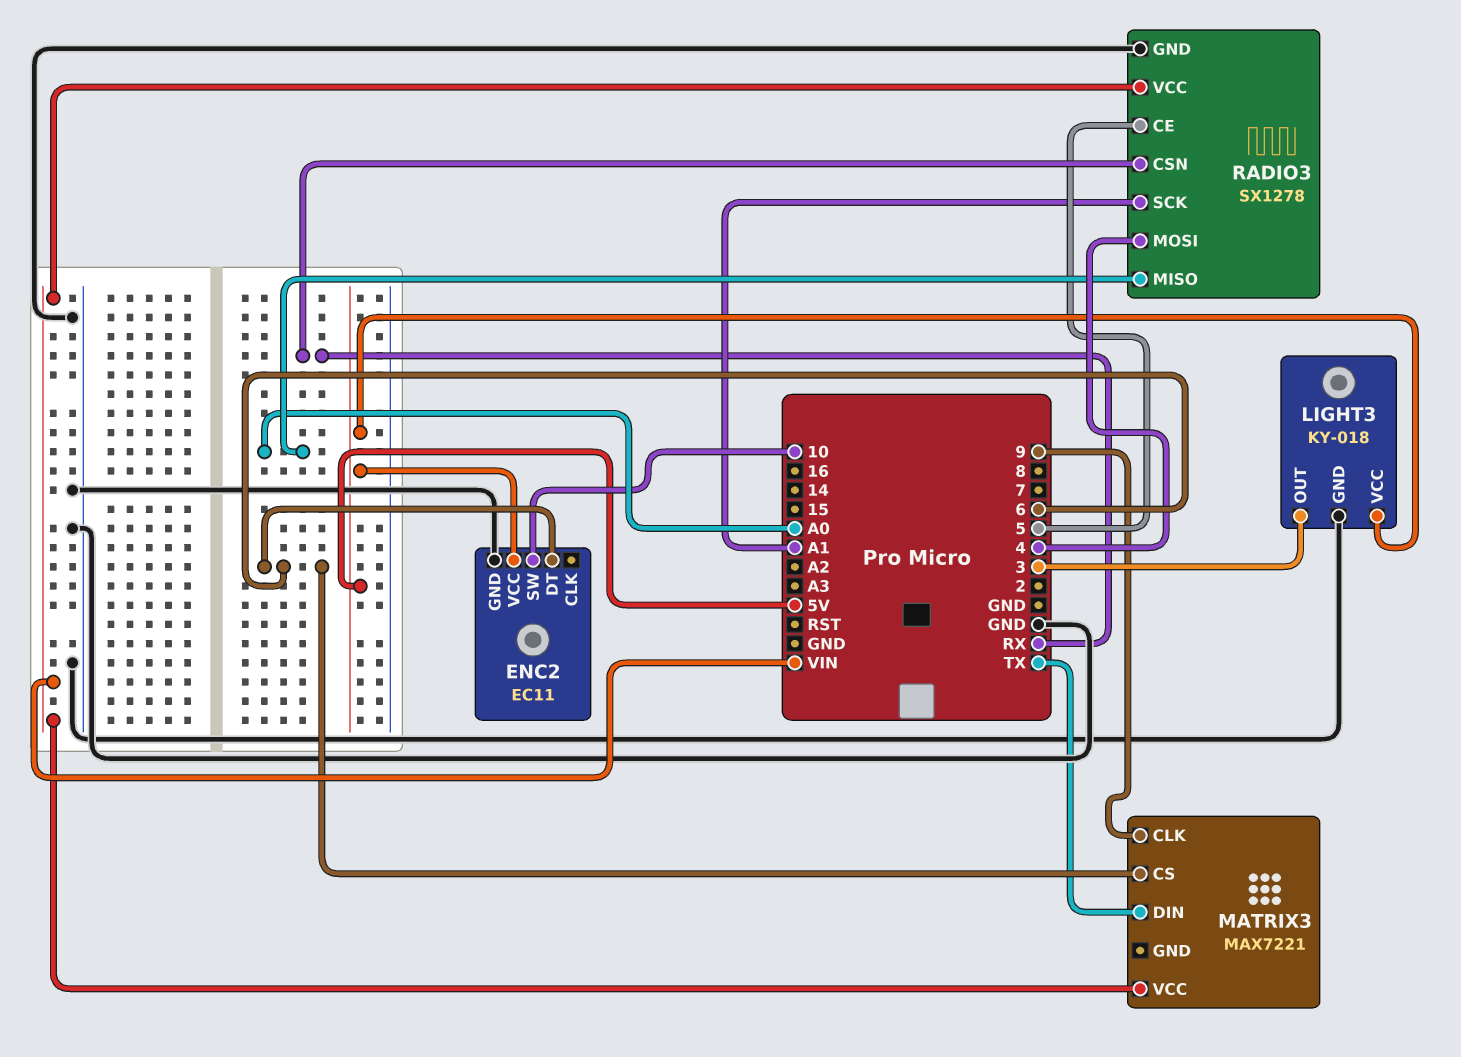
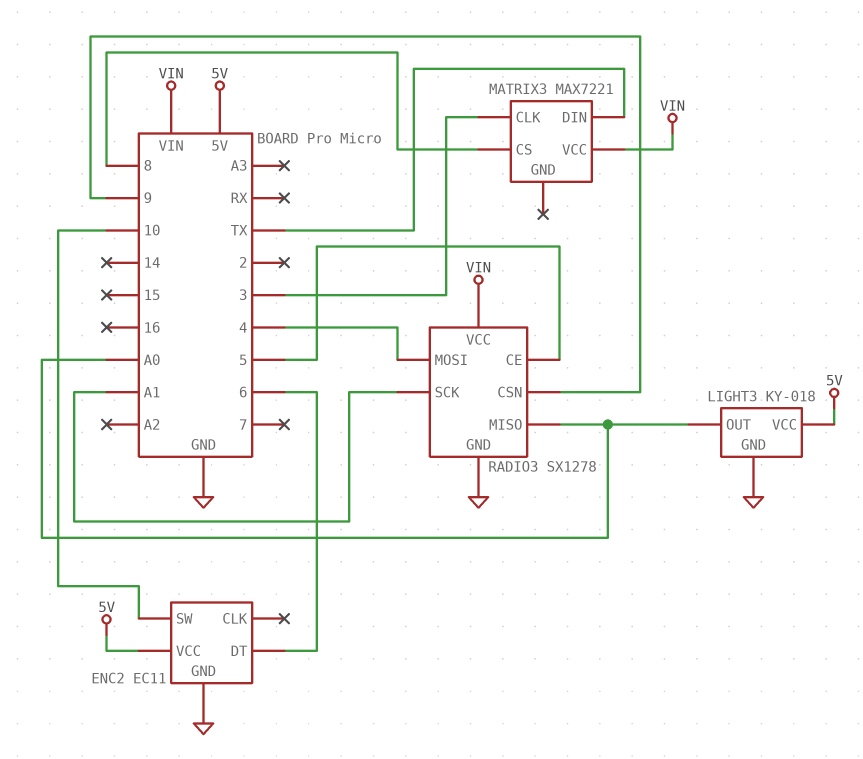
LIGHT3 pin OUT: 3 -> A0
MATRIX3 pin CLK: 9 -> 3
MATRIX3 pin CS: 6 -> 8
RADIO3 pin CSN: RX -> 9

